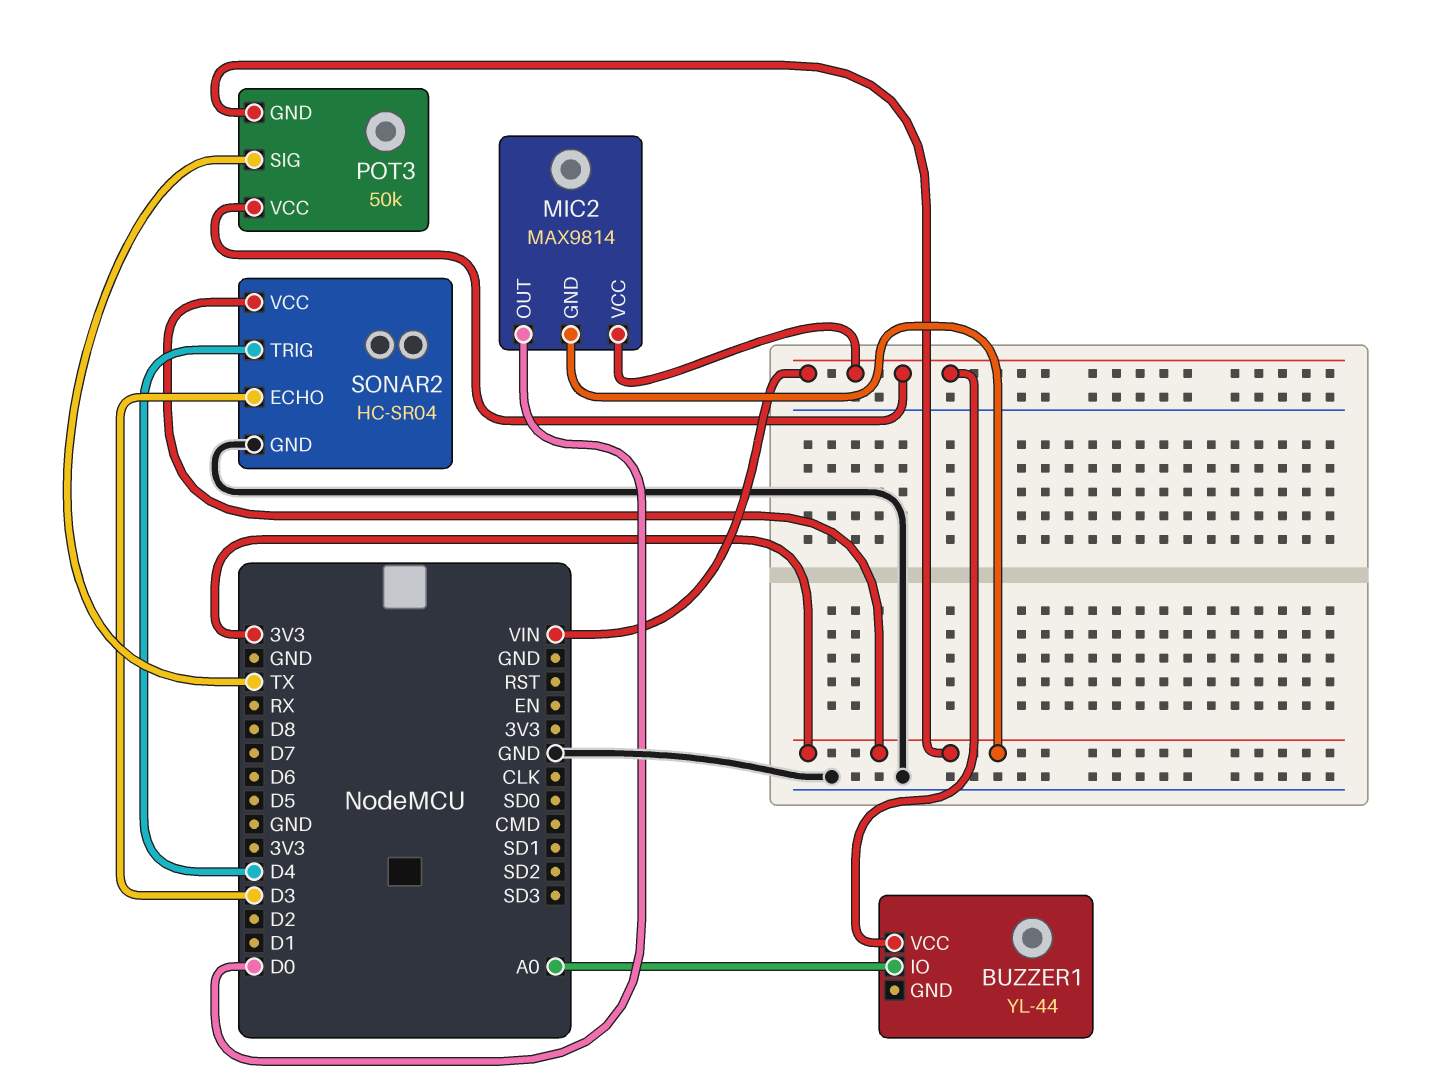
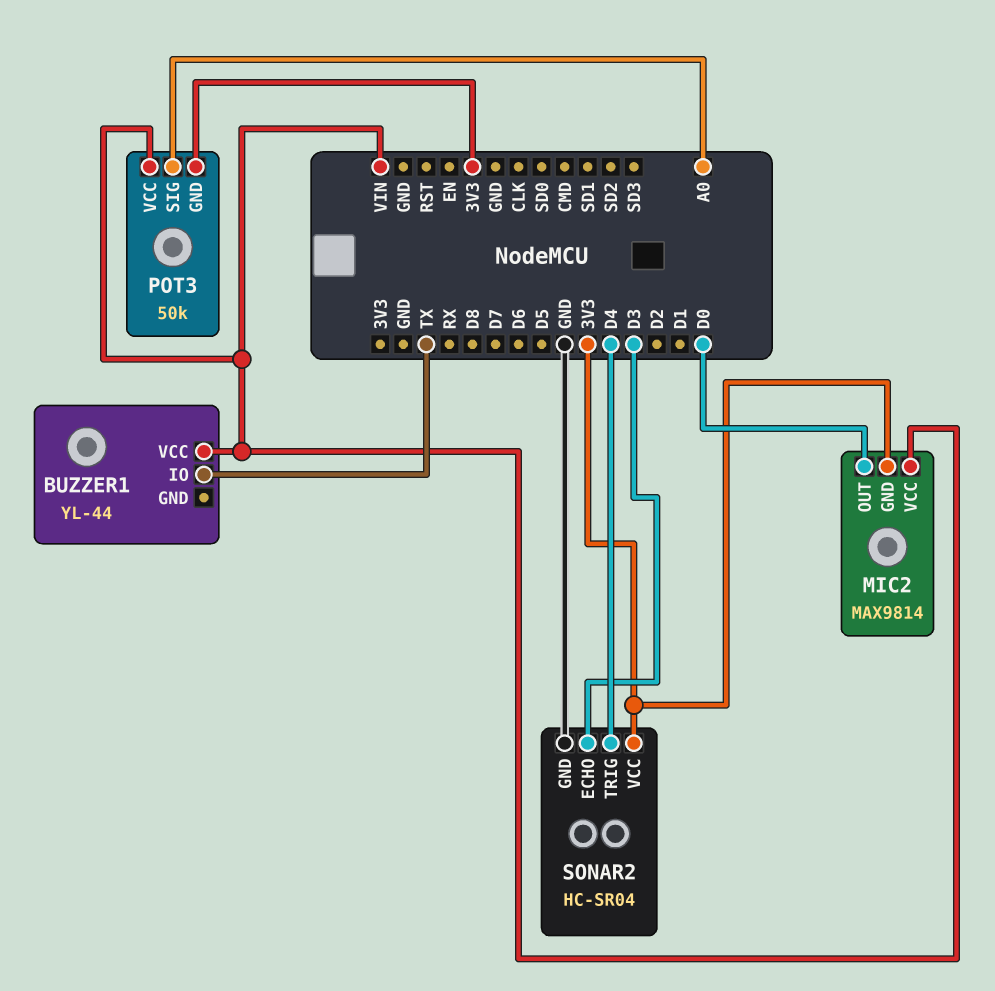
BUZZER1 pin IO: A0 -> TX
POT3 pin SIG: TX -> A0

